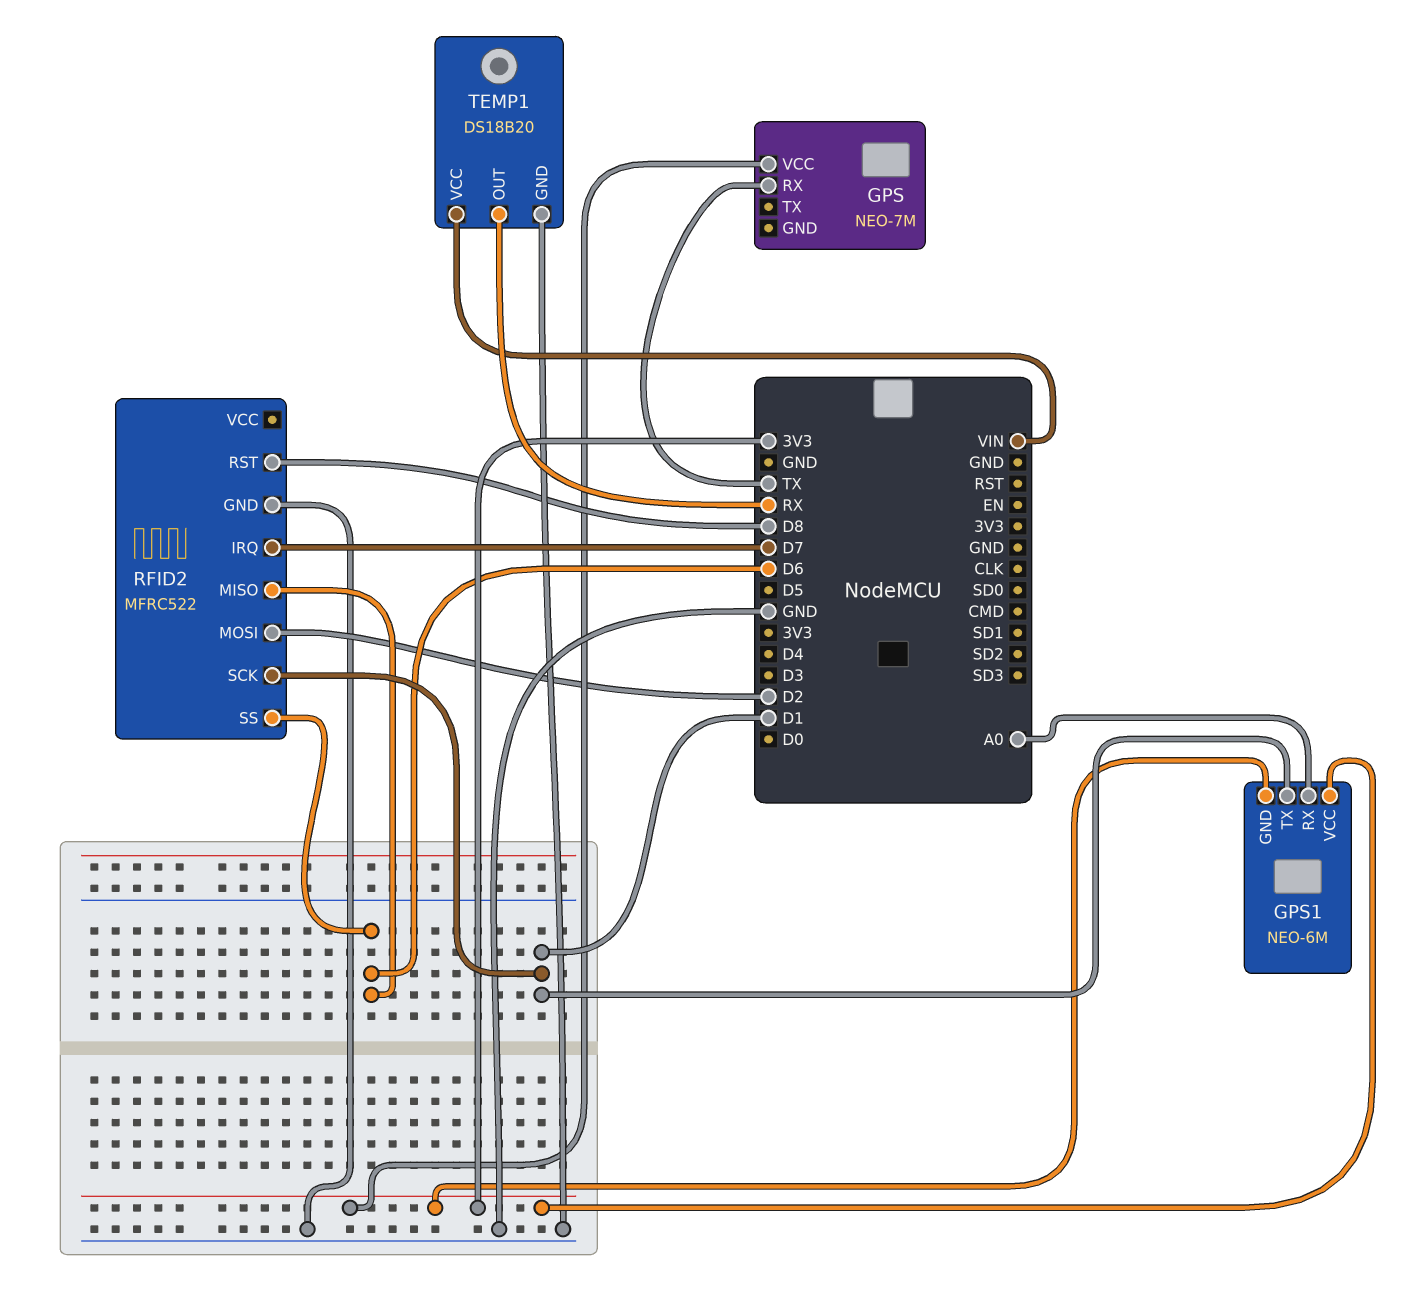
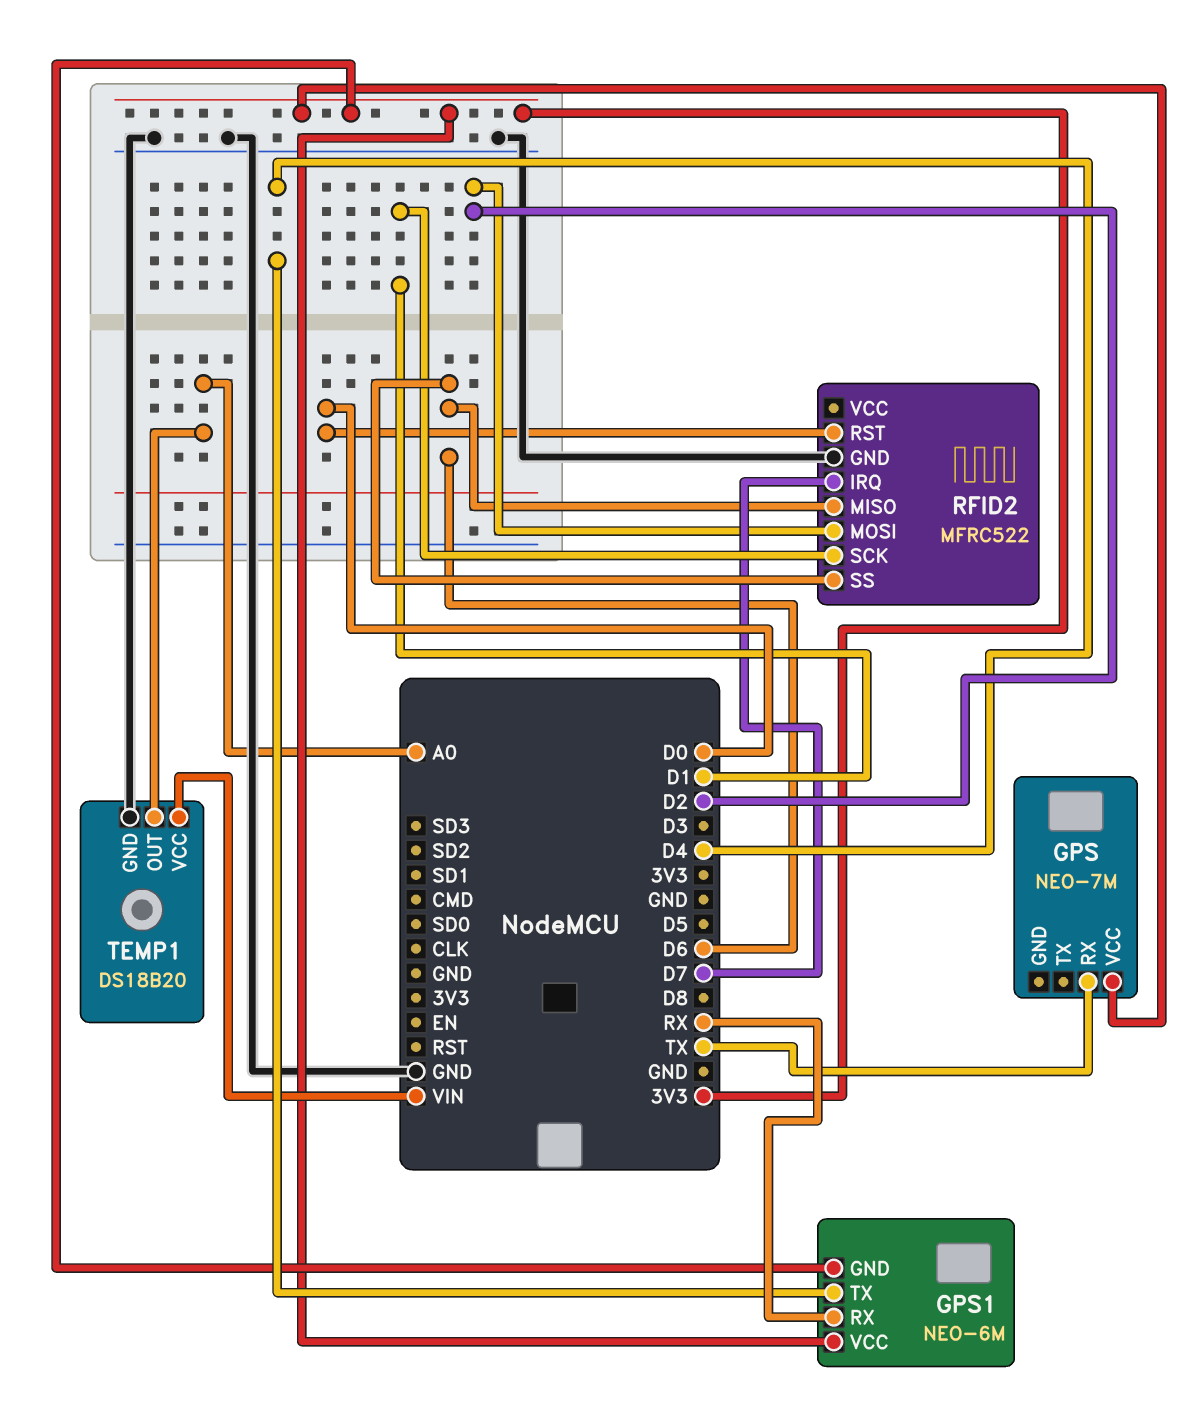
GPS1 pin RX: A0 -> RX
GPS1 pin TX: D1 -> D4
RFID2 pin RST: D8 -> D0
TEMP1 pin OUT: RX -> A0

